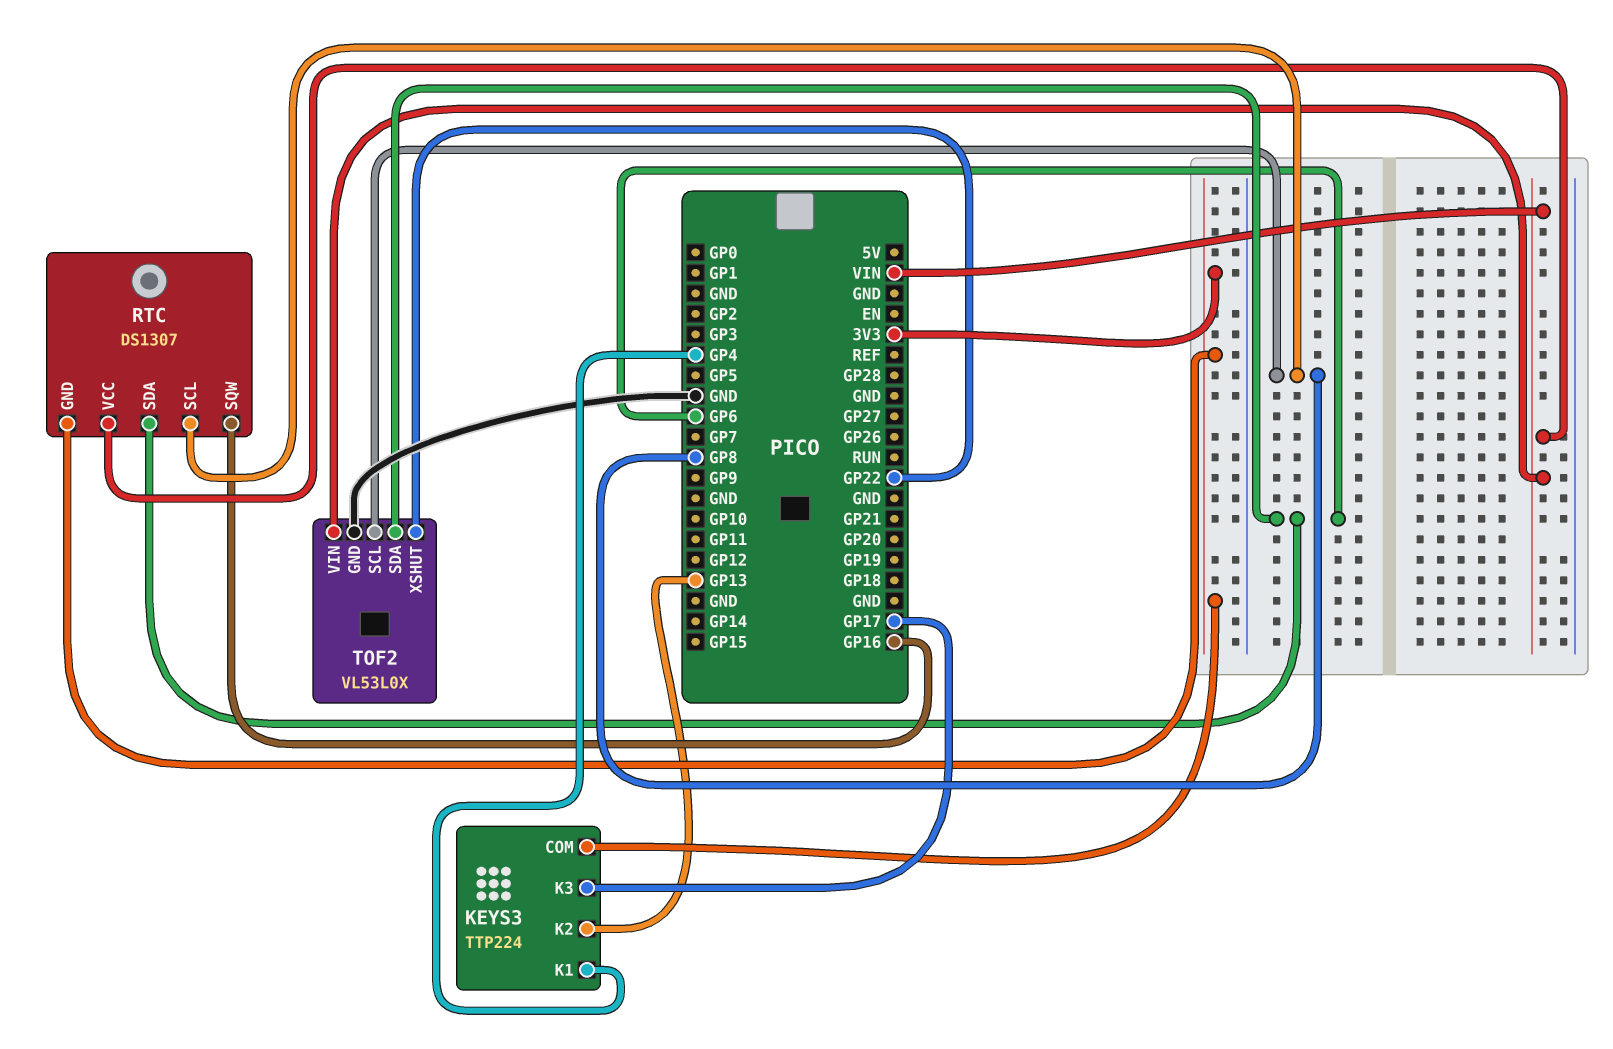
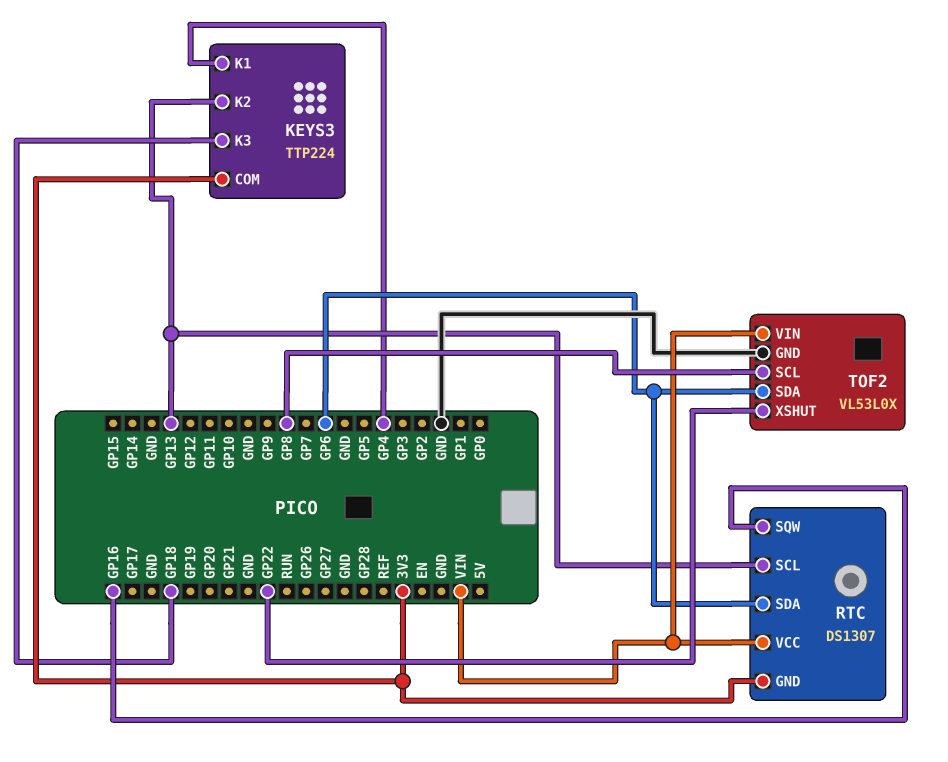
KEYS3 pin K3: GP17 -> GP18
RTC pin SCL: GP8 -> GP13

